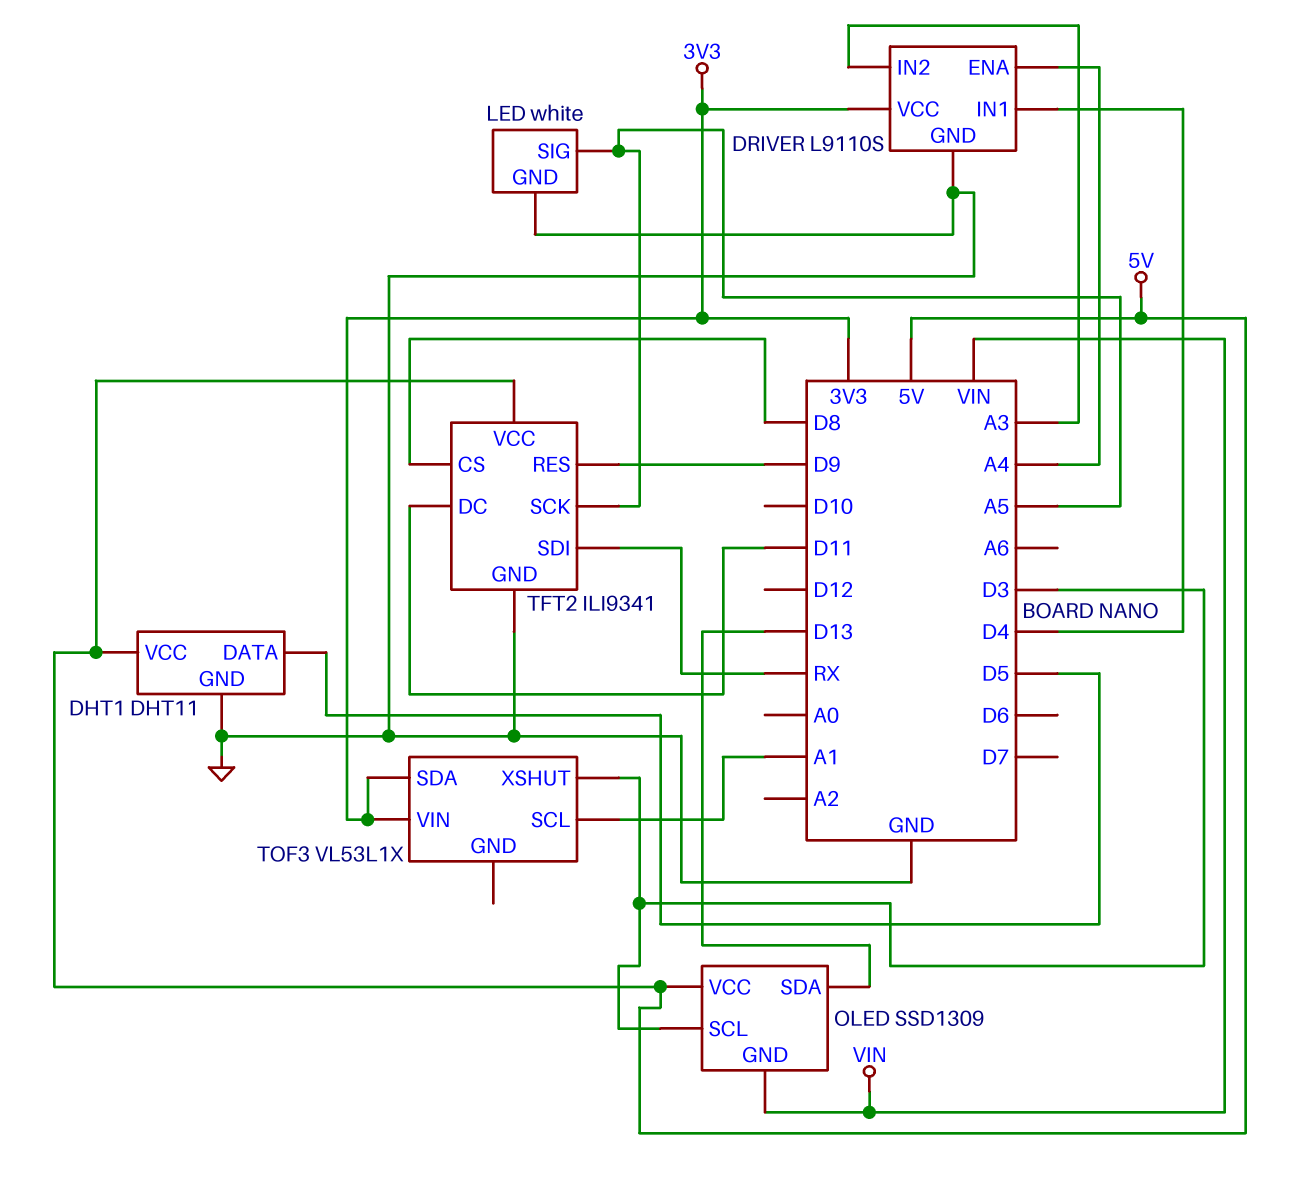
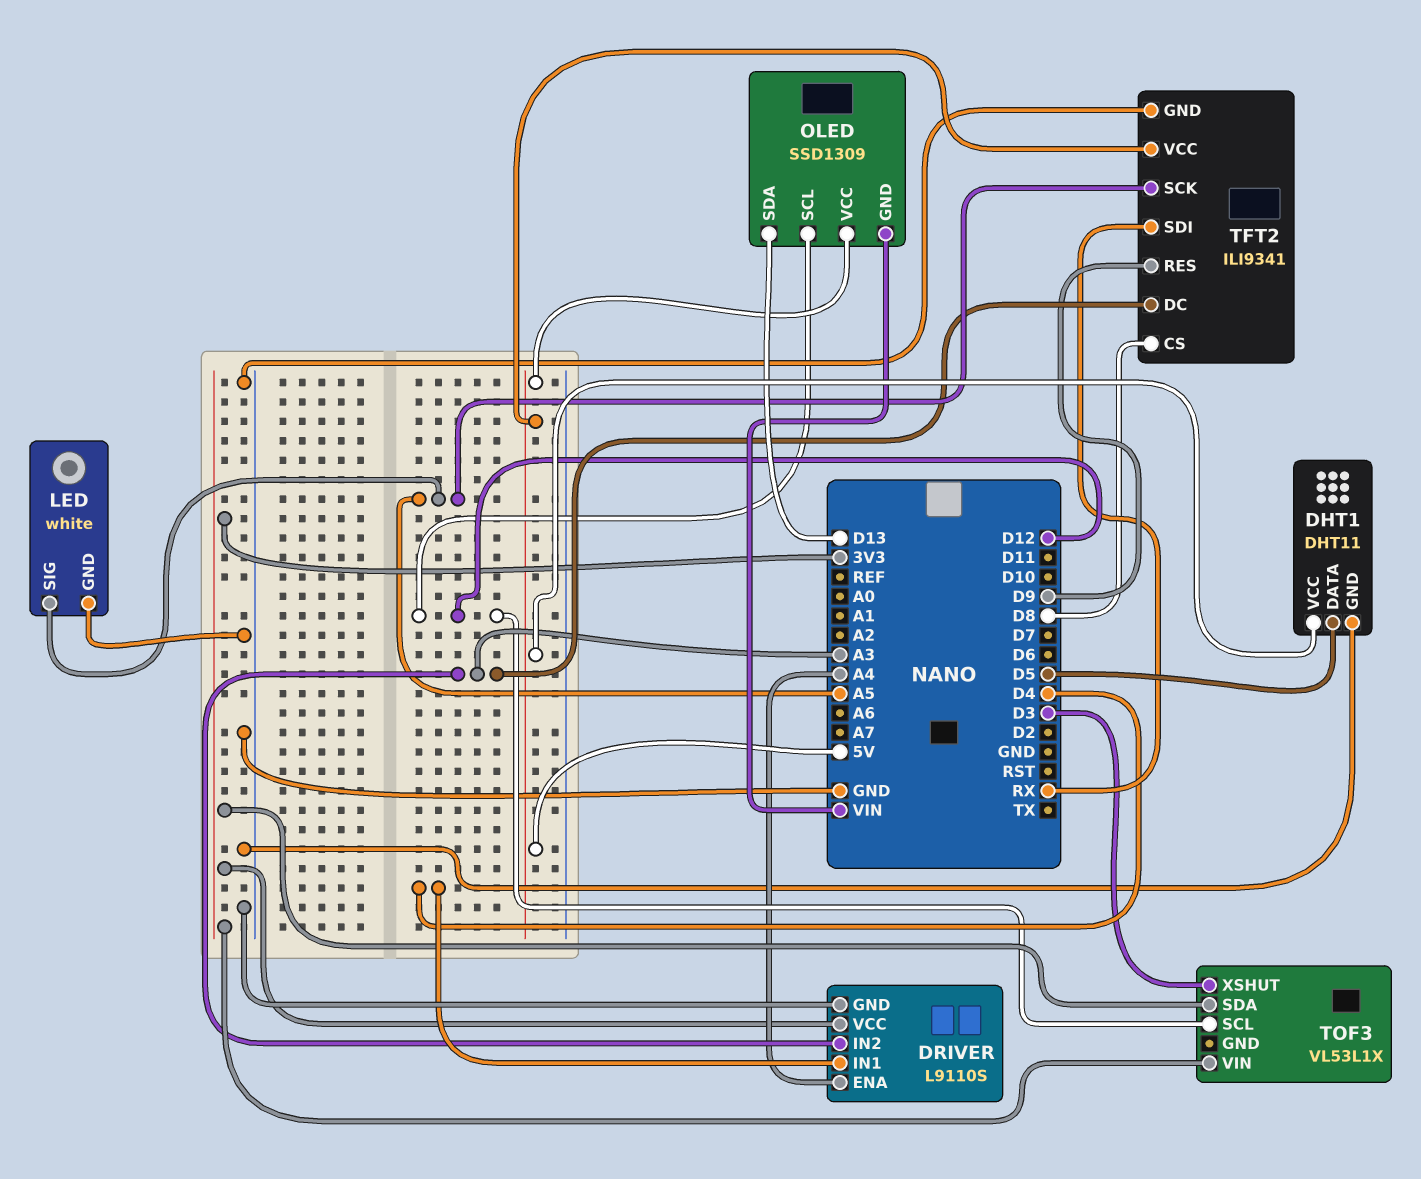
OLED pin SCL: D3 -> D12
TFT2 pin DC: D11 -> A3
TOF3 pin SCL: A1 -> D12

